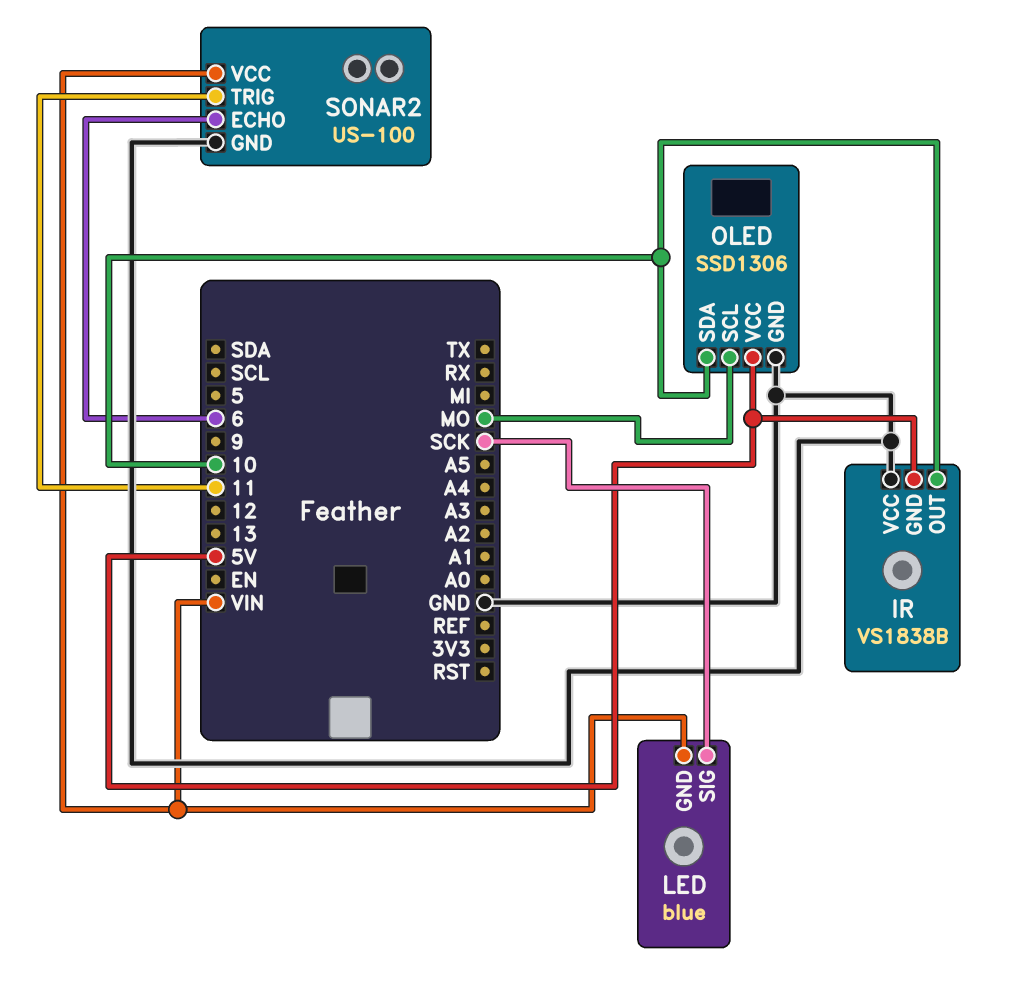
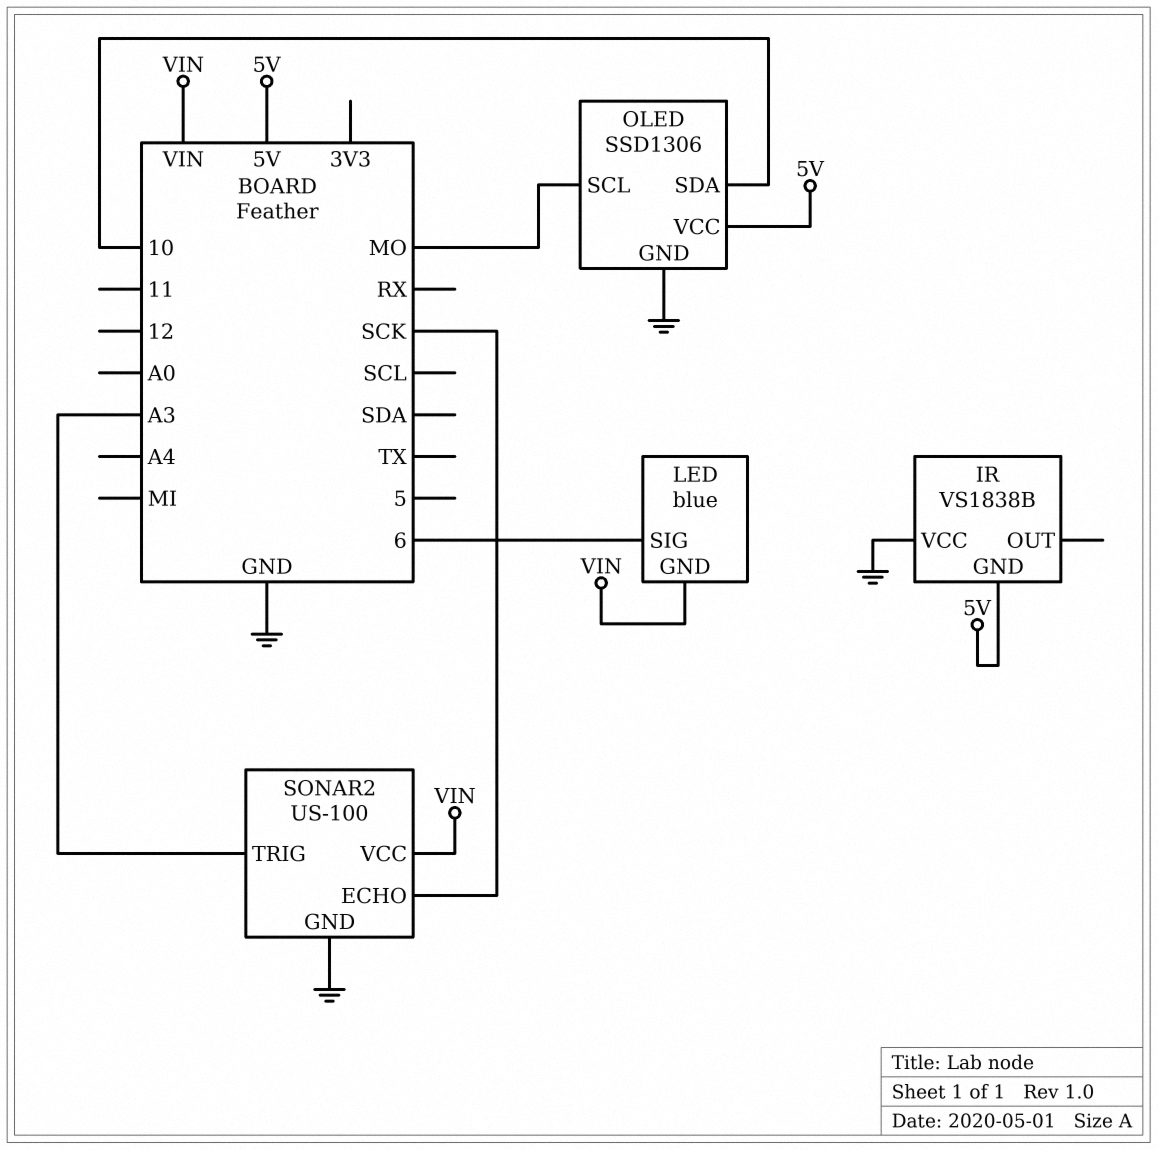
IR pin OUT: 10 -> none
LED pin SIG: SCK -> 6
SONAR2 pin ECHO: 6 -> SCK
SONAR2 pin TRIG: 11 -> A3

